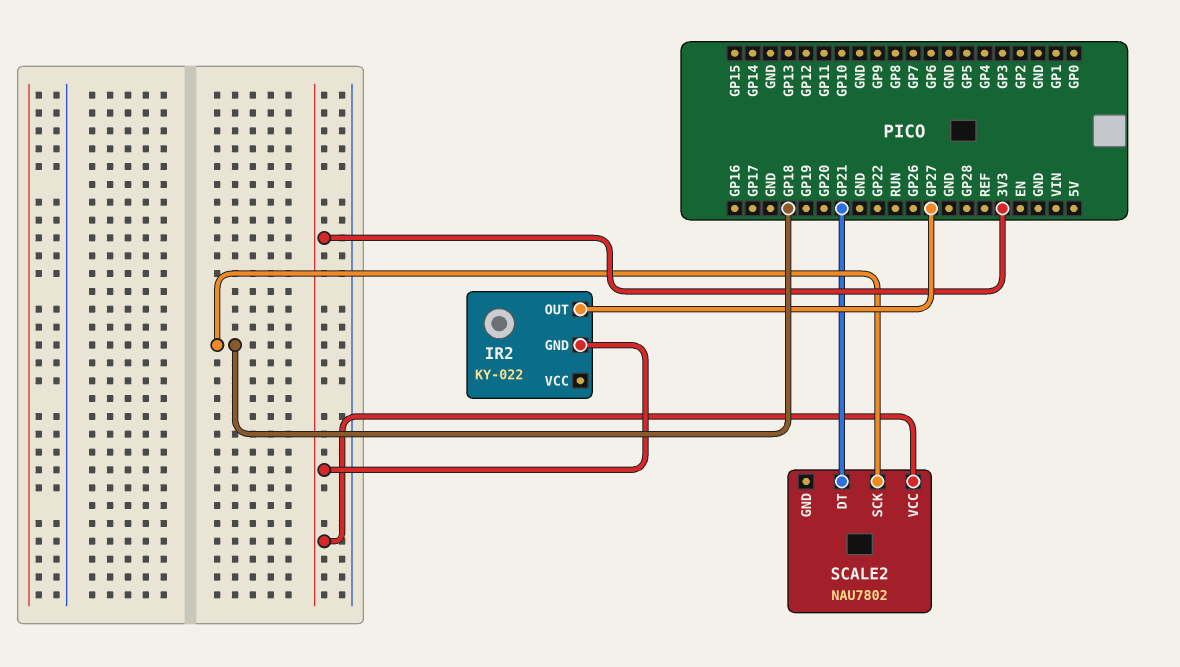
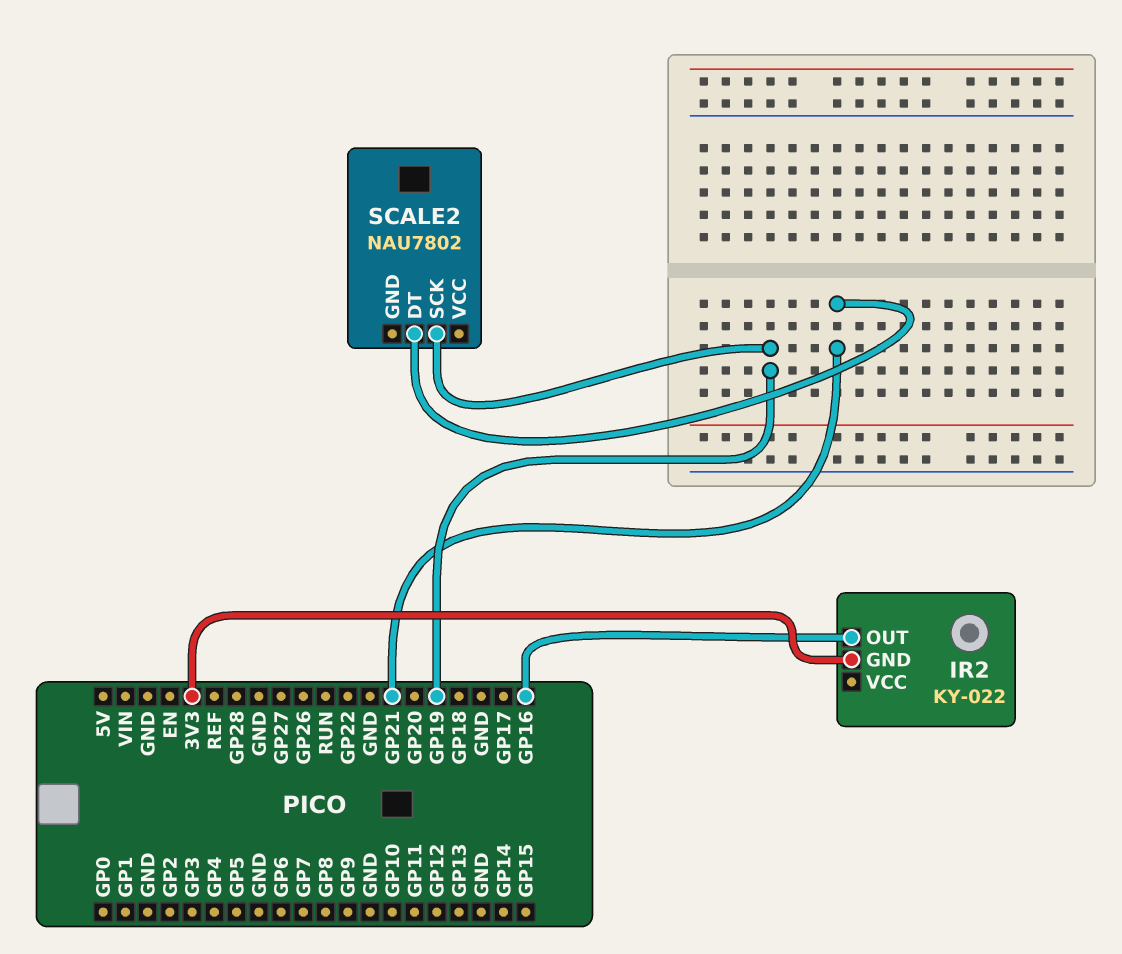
IR2 pin OUT: GP27 -> GP16
SCALE2 pin SCK: GP18 -> GP19
SCALE2 pin VCC: 3V3 -> none

